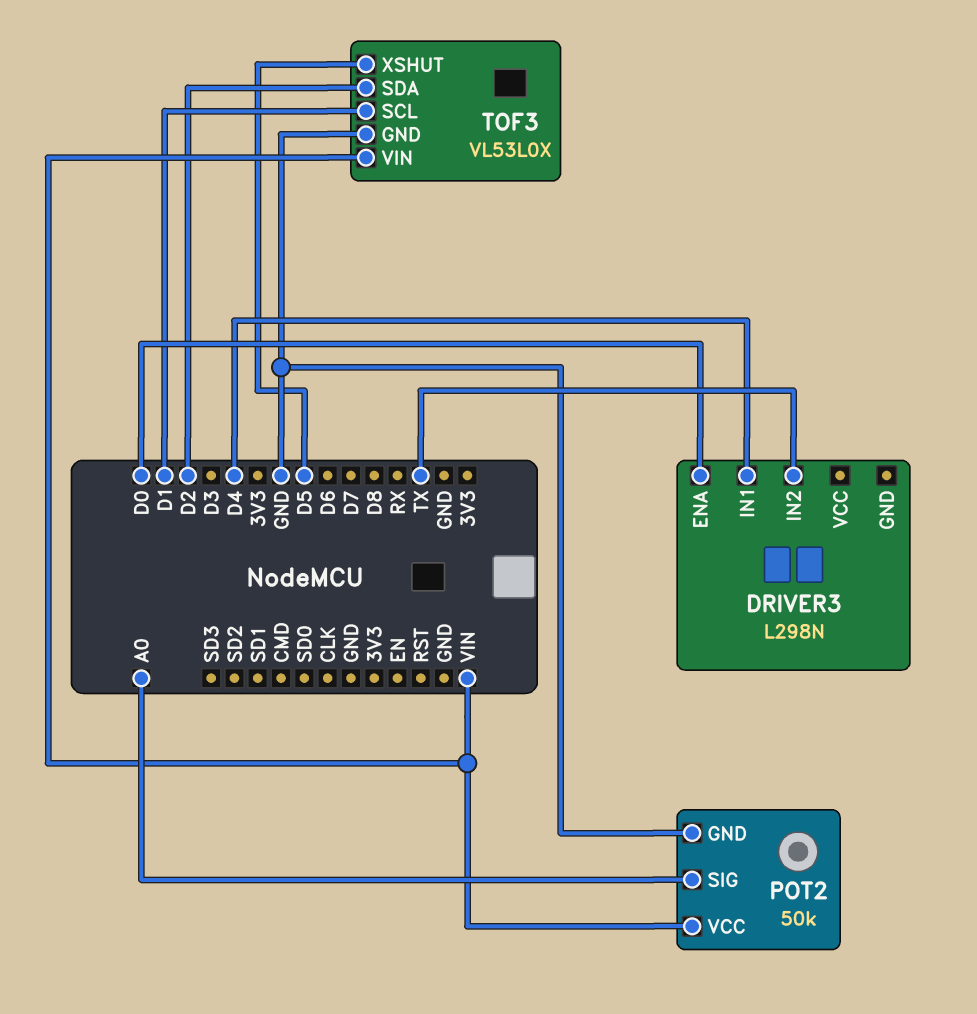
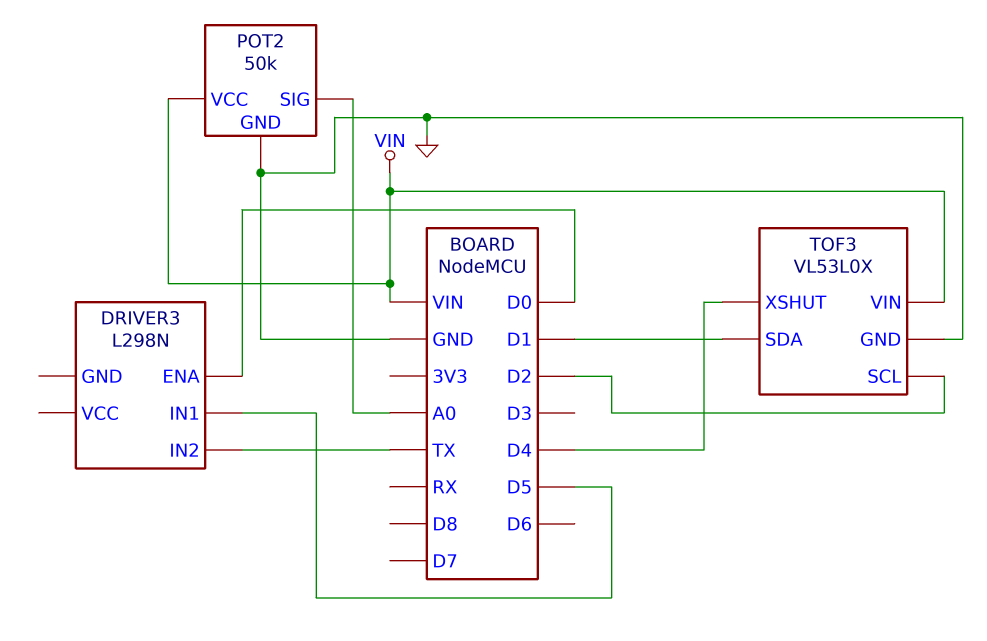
DRIVER3 pin IN1: D4 -> D5
TOF3 pin SCL: D1 -> D2
TOF3 pin SDA: D2 -> D1
TOF3 pin XSHUT: D5 -> D4

